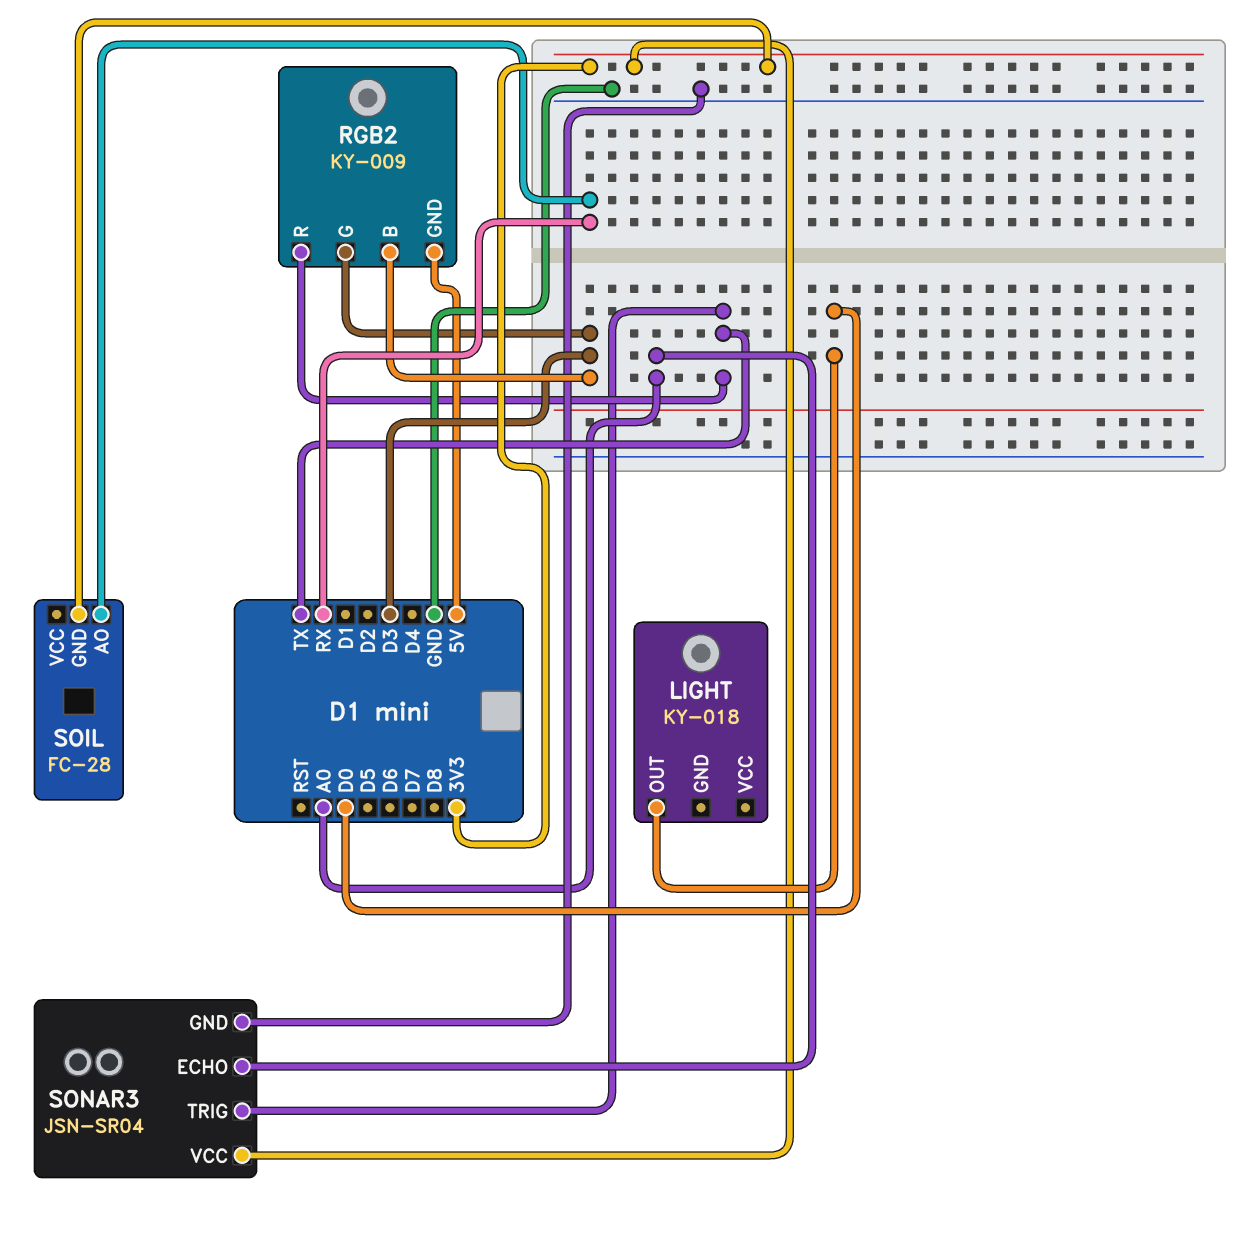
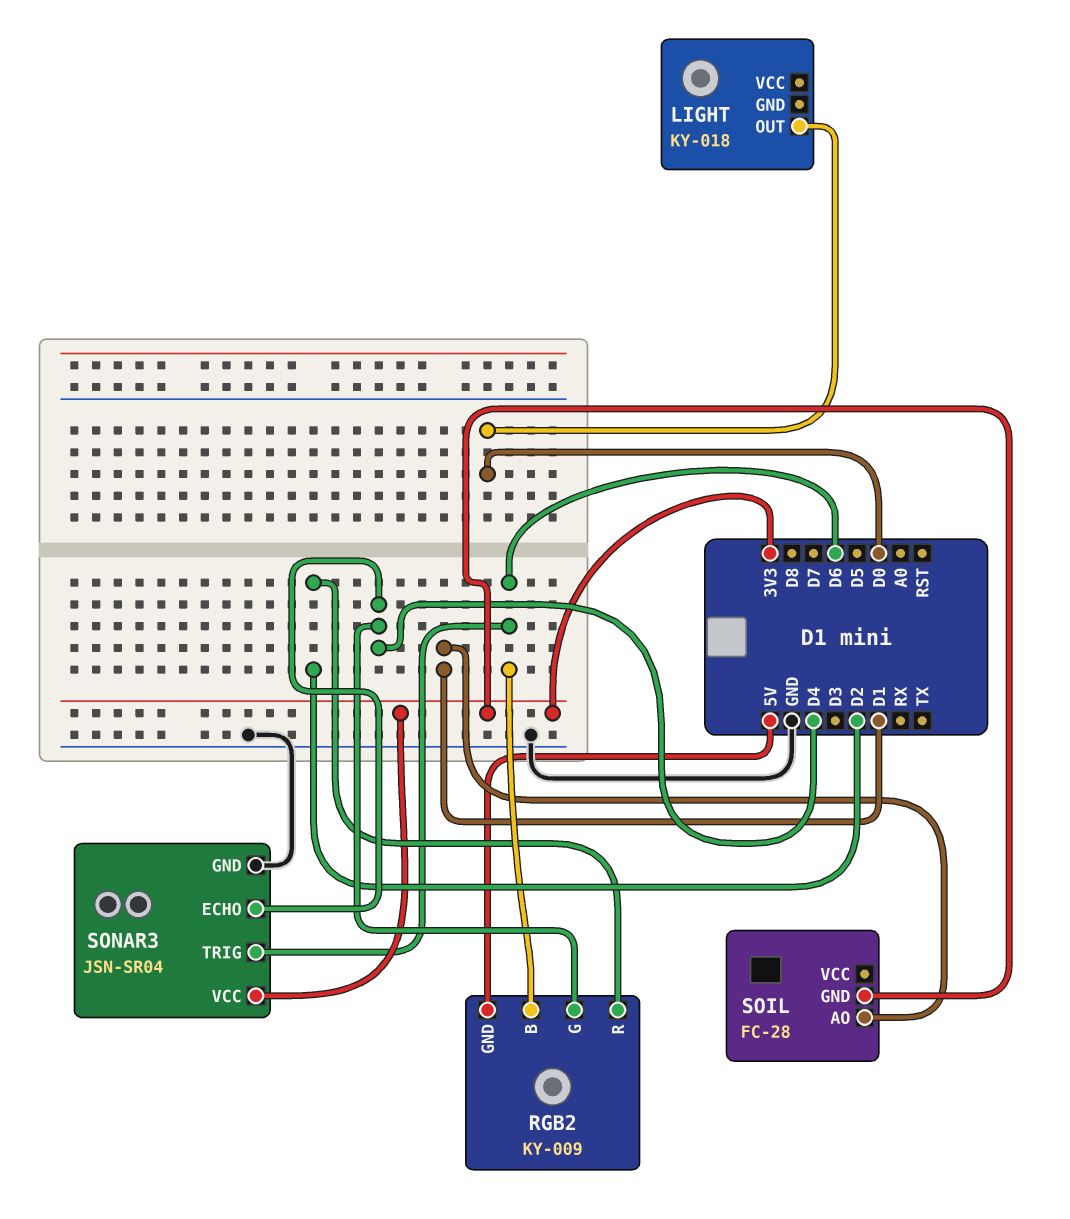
RGB2 pin B: D3 -> D6
RGB2 pin G: D3 -> D4
RGB2 pin R: TX -> D2
SOIL pin AO: RX -> D1
SONAR3 pin ECHO: A0 -> D4
SONAR3 pin TRIG: TX -> D6

